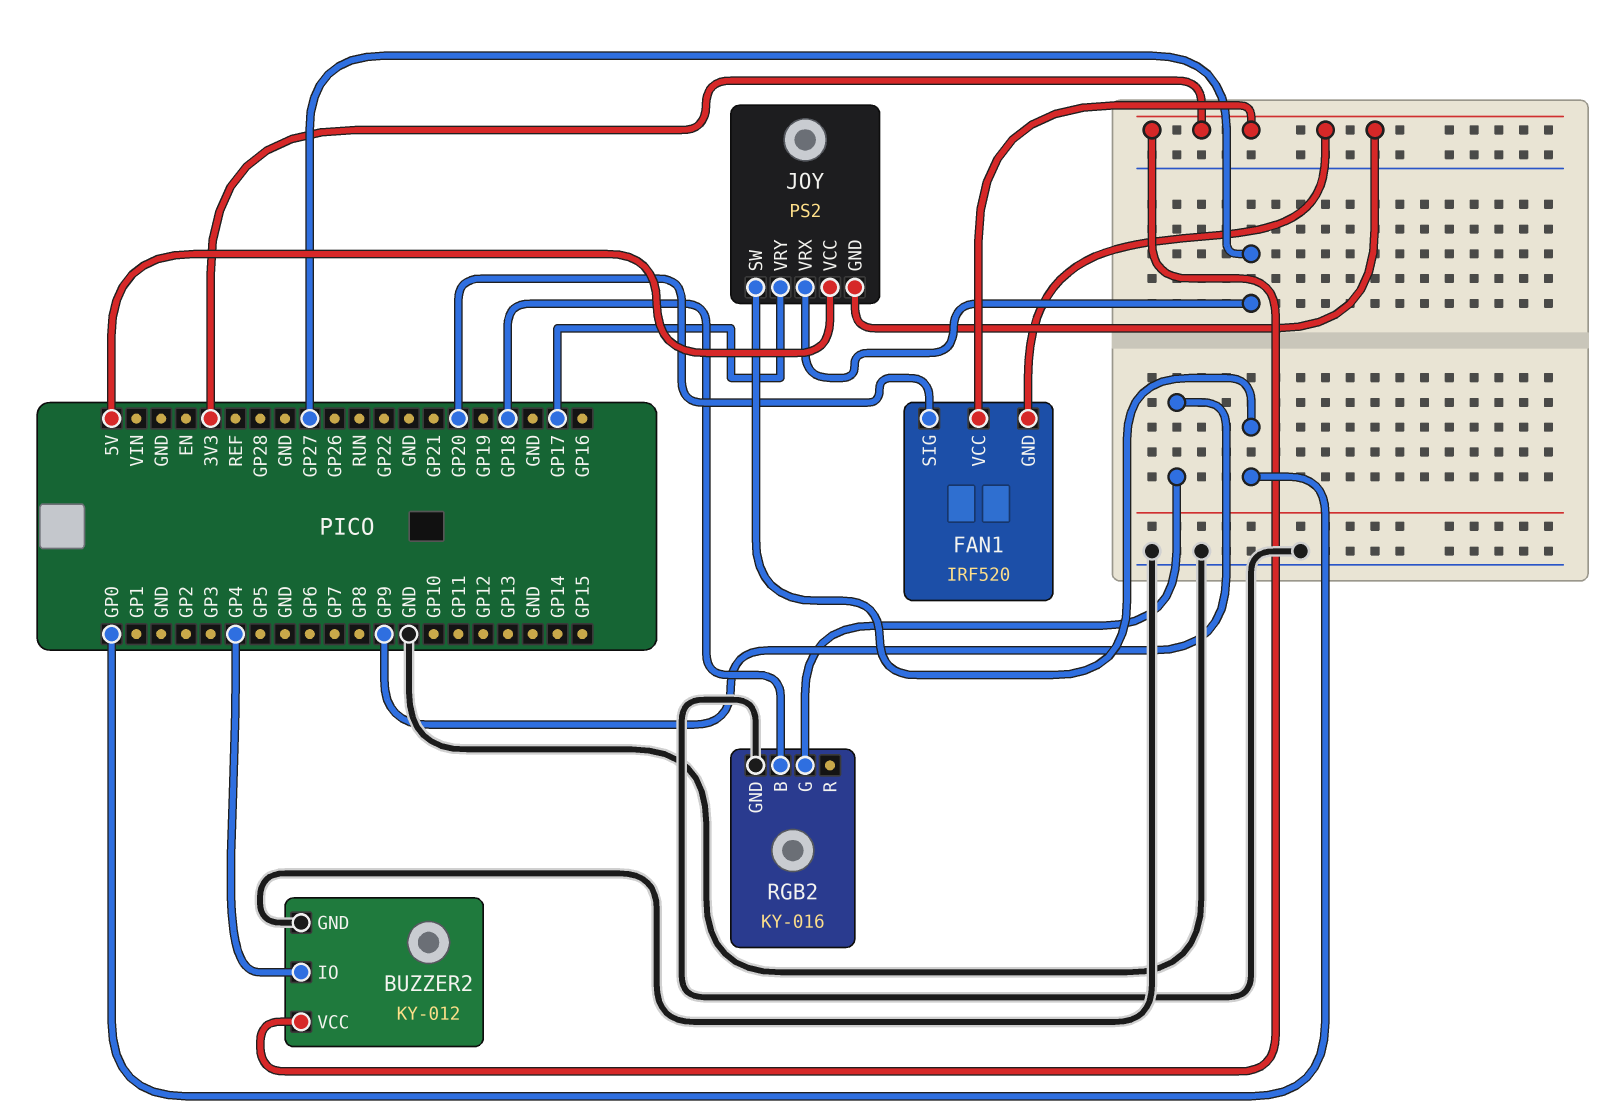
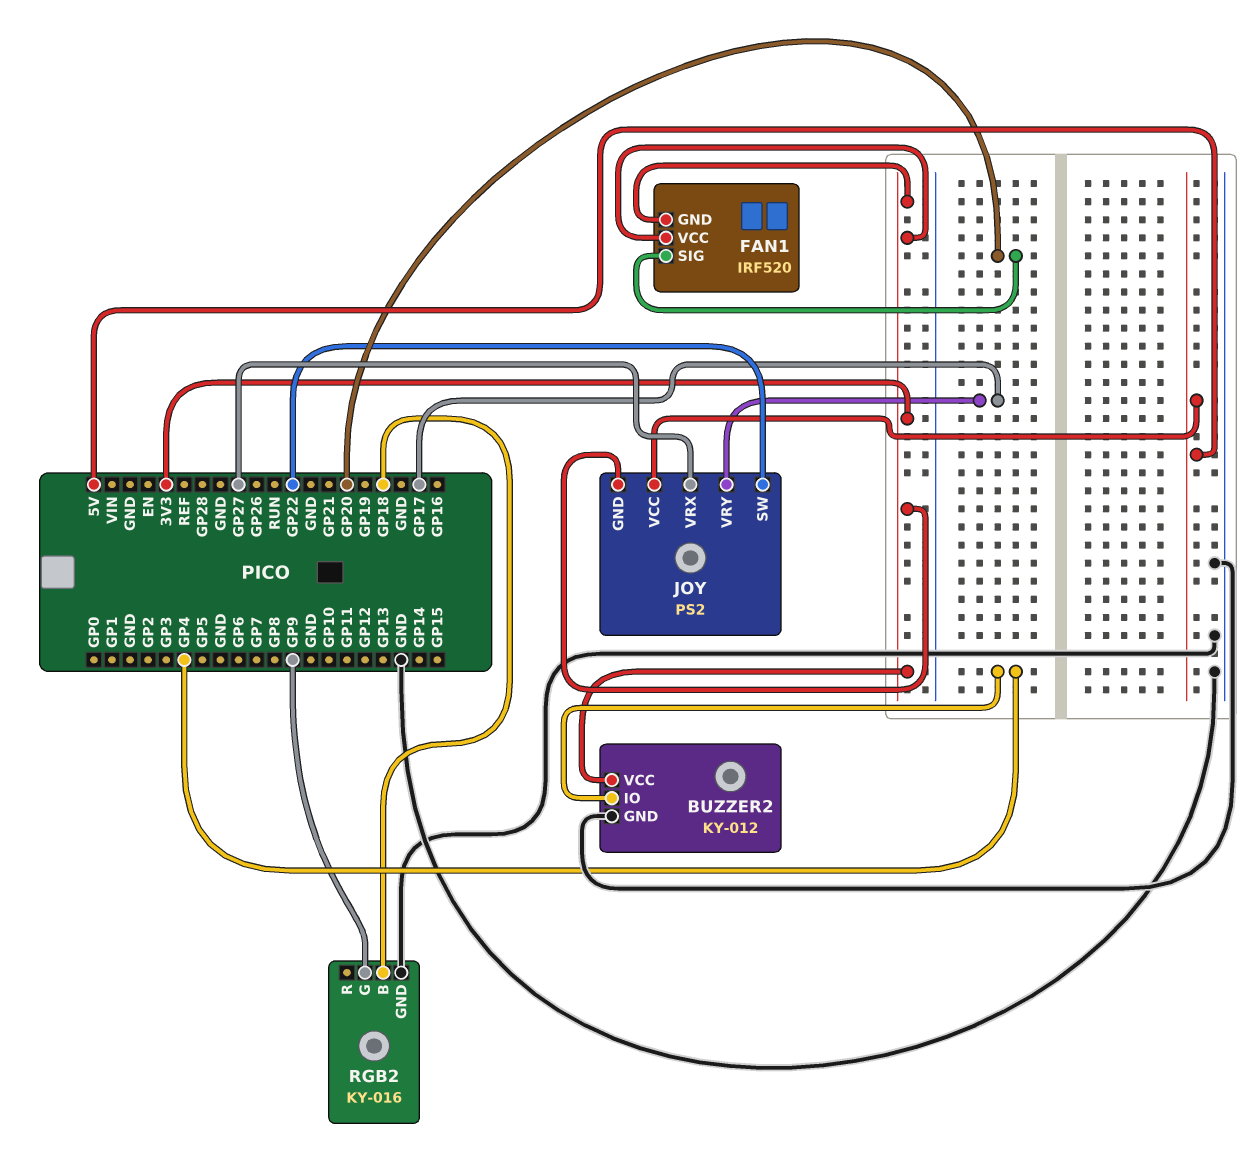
JOY pin SW: GP0 -> GP22

